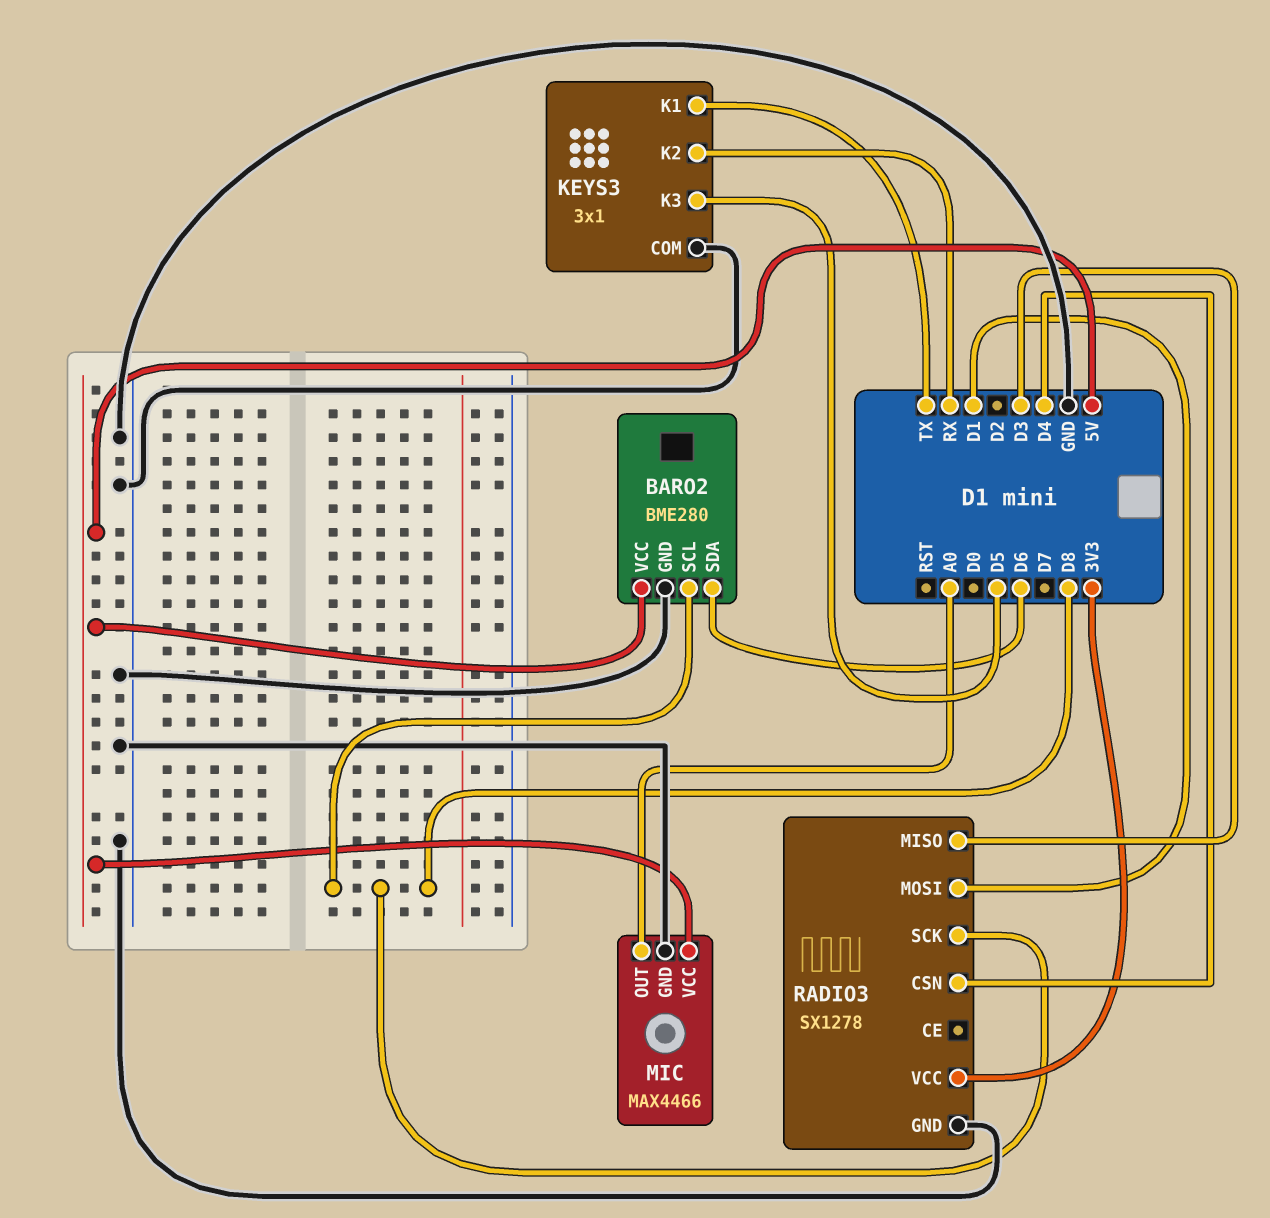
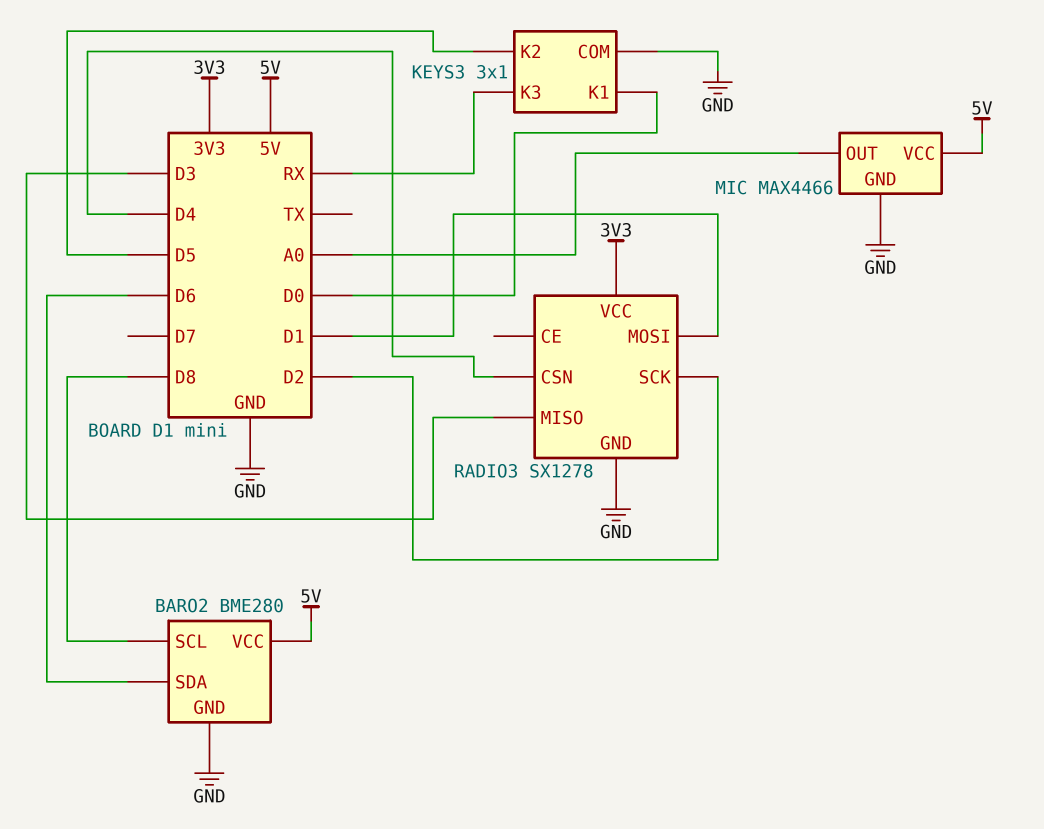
KEYS3 pin K1: TX -> D0
KEYS3 pin K2: RX -> D5
KEYS3 pin K3: D5 -> RX
RADIO3 pin SCK: D8 -> D2

